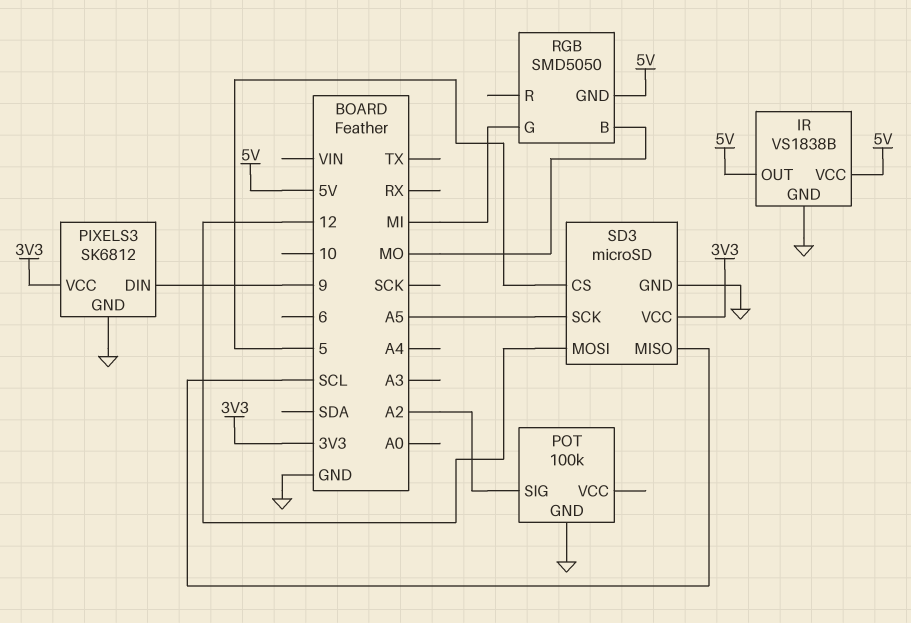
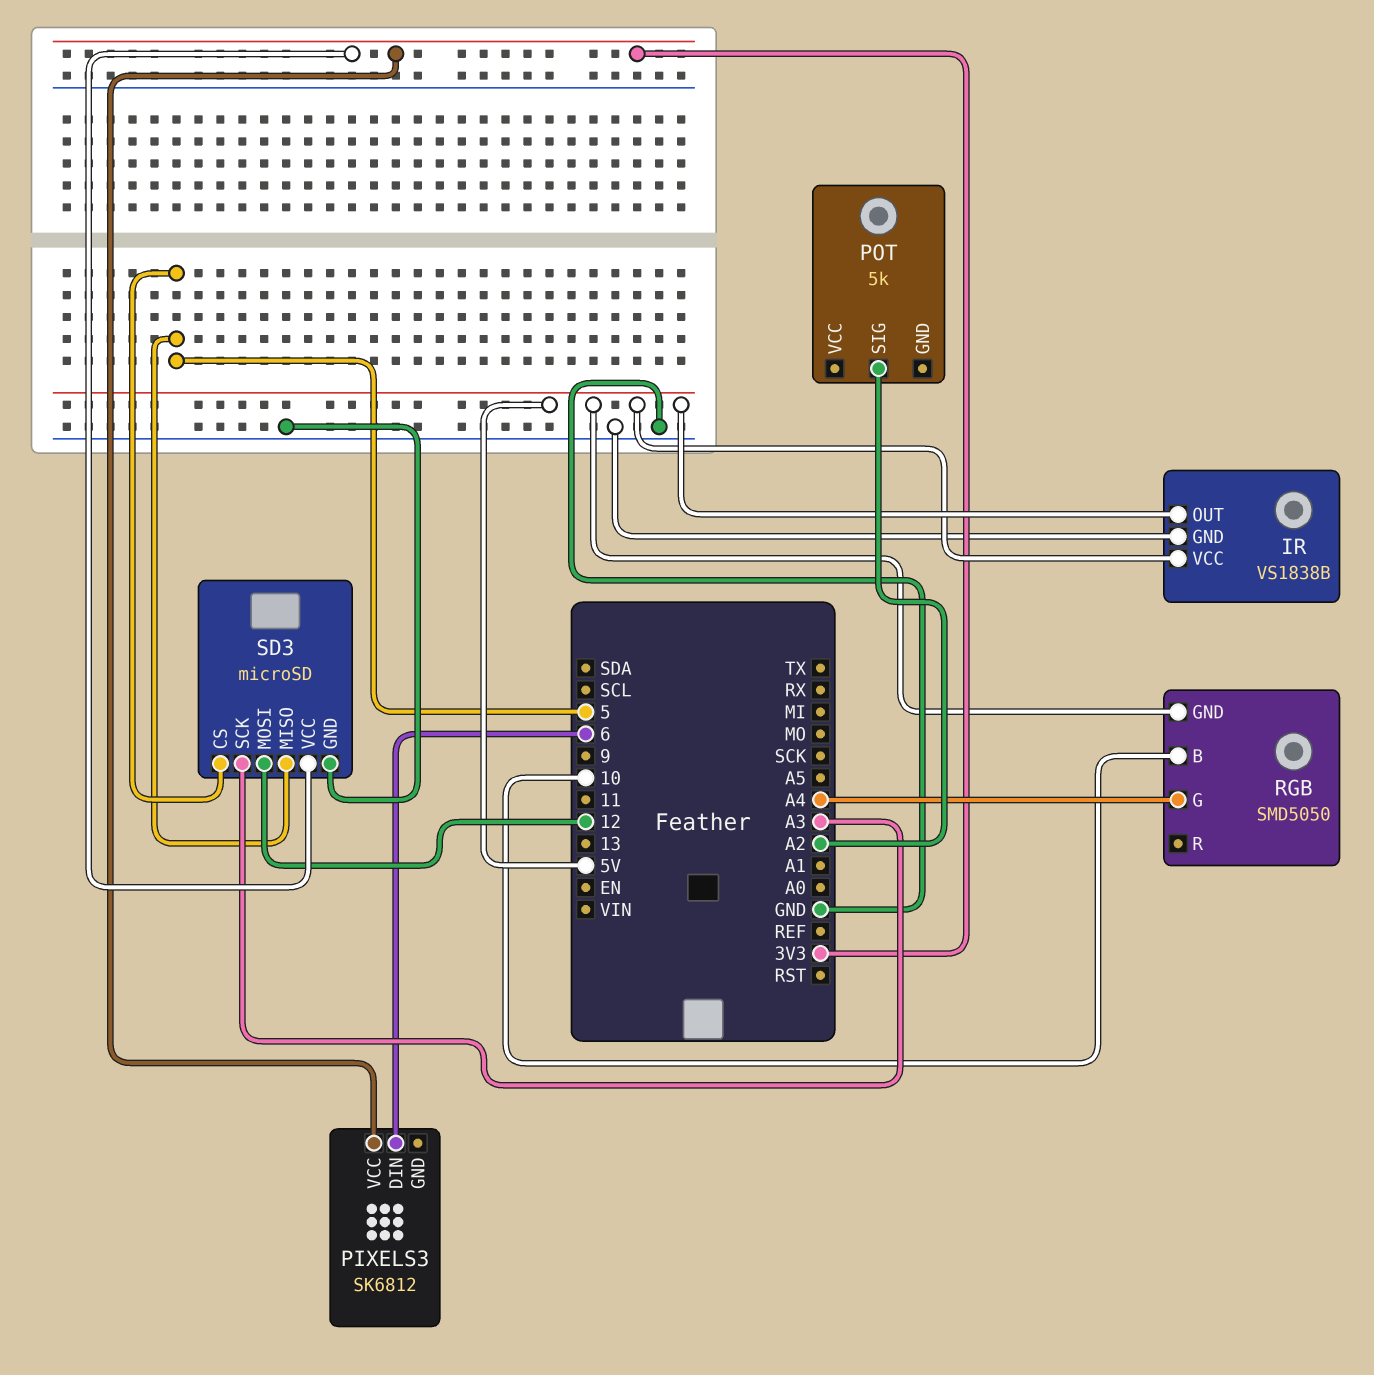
PIXELS3 pin DIN: 9 -> 6
PIXELS3 pin GND: GND -> none
POT: 100k -> 5k
POT pin GND: GND -> none
RGB pin B: MO -> 10
RGB pin G: MI -> A4
SD3 pin MISO: SCL -> 5
SD3 pin SCK: A5 -> A3

